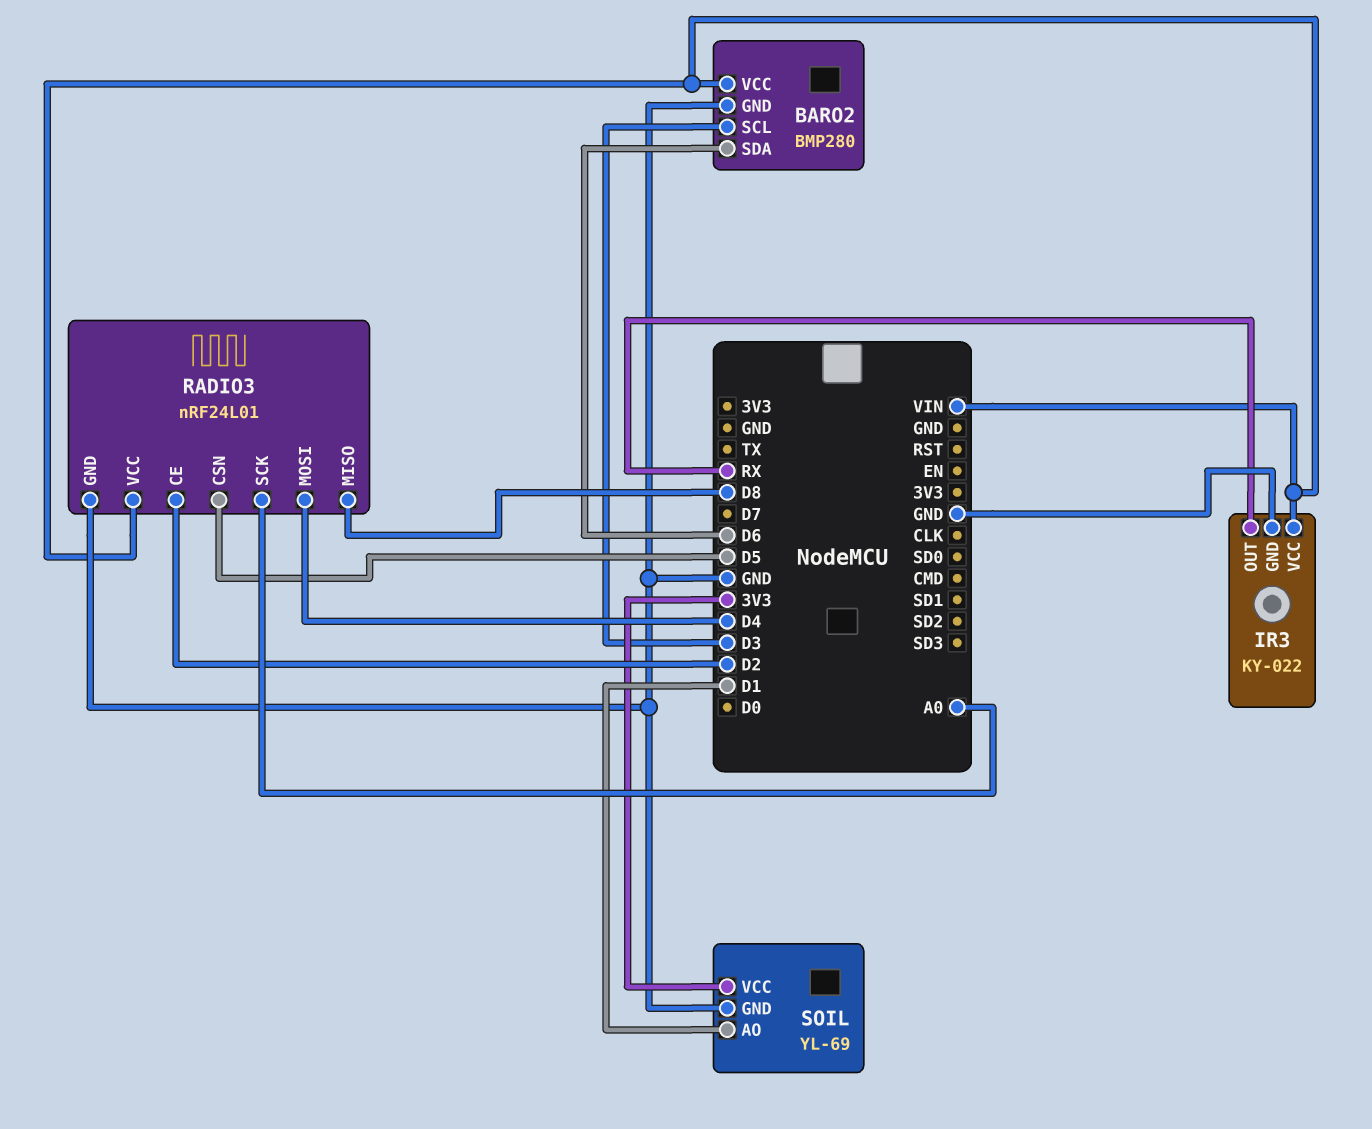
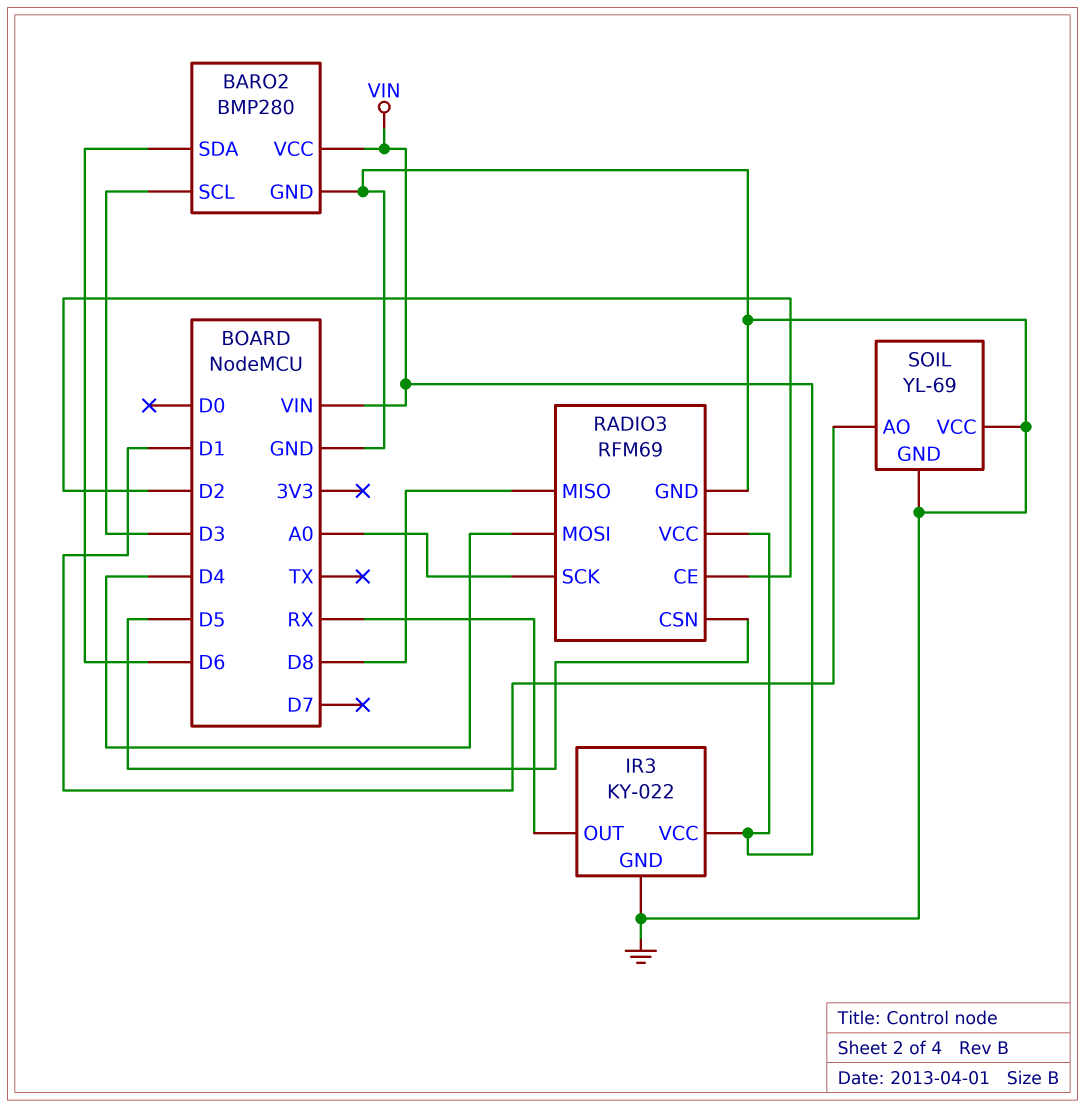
RADIO3: nRF24L01 -> RFM69
SOIL pin VCC: 3V3 -> GND

